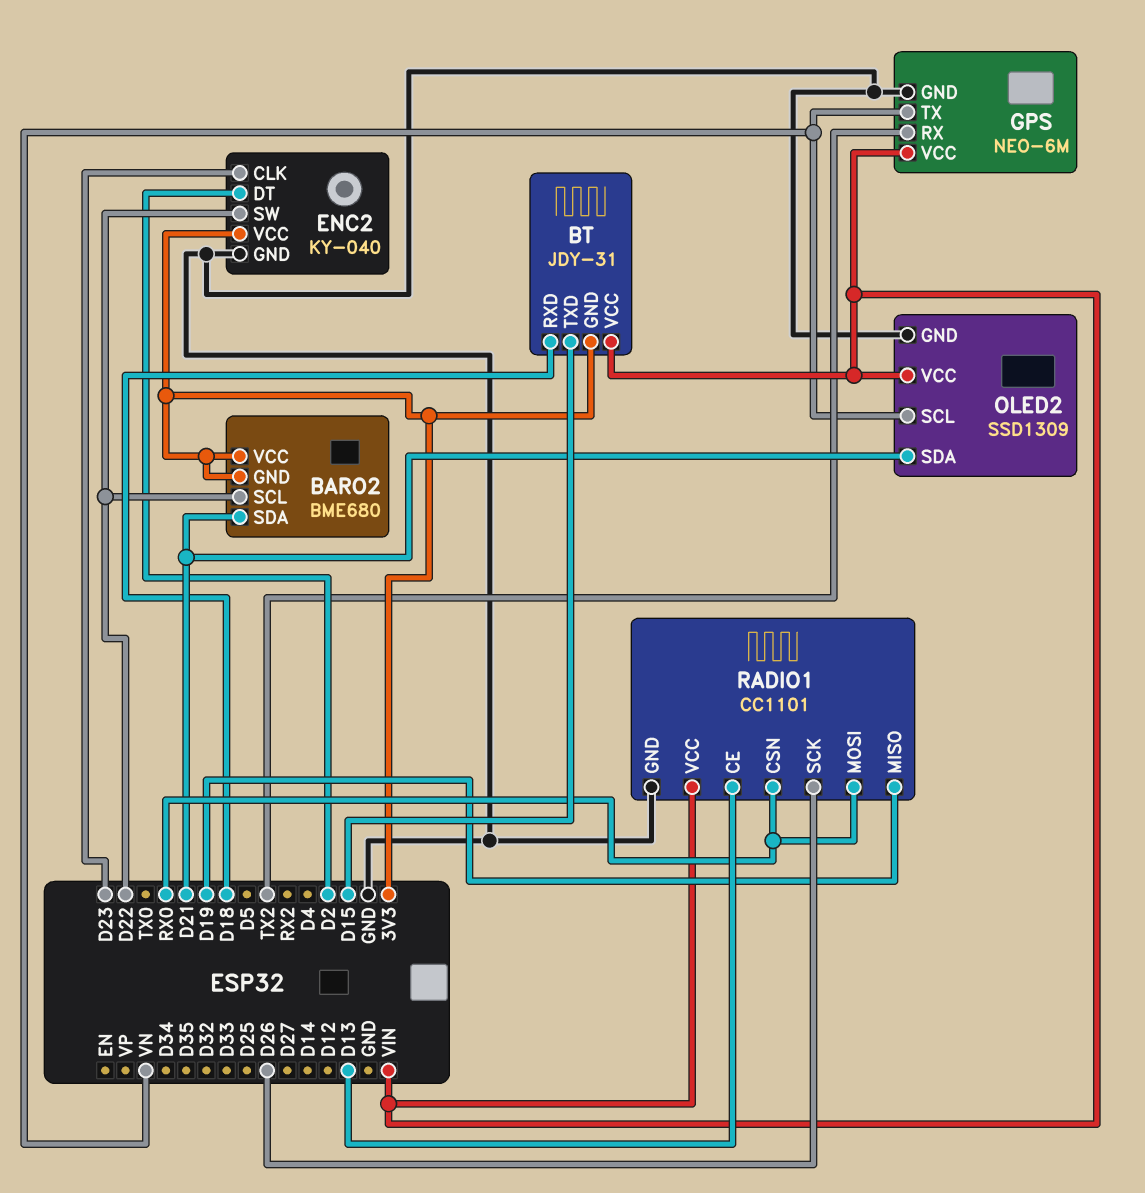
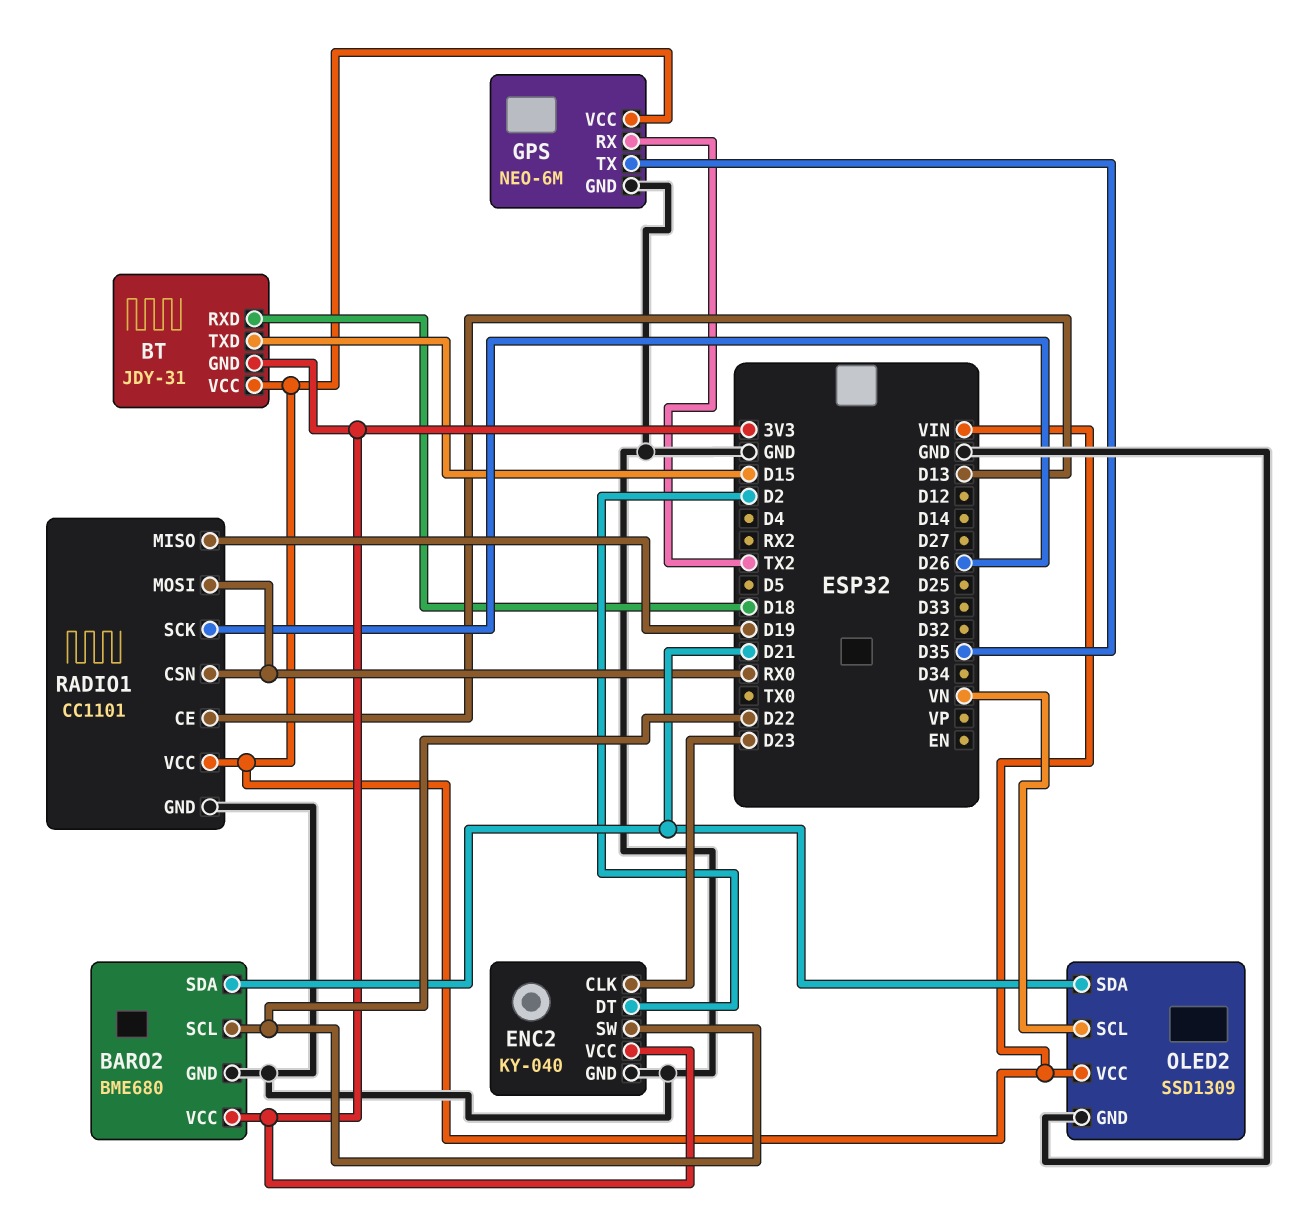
BARO2 pin GND: 3V3 -> GND
GPS pin TX: VN -> D35

